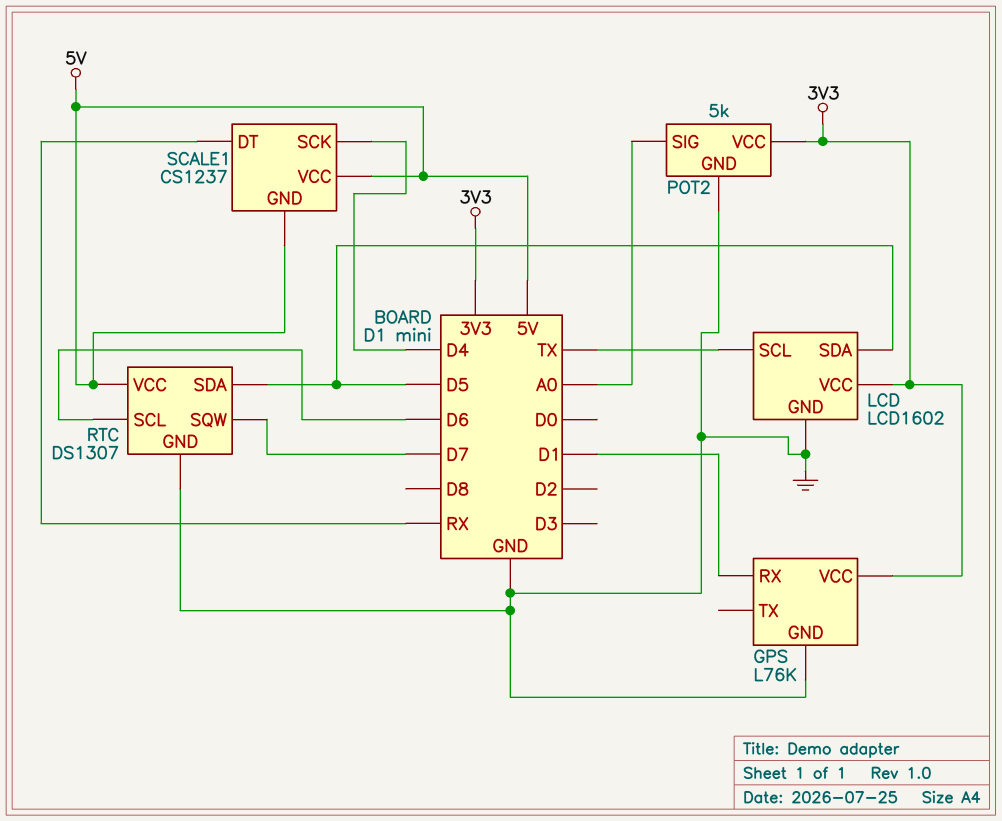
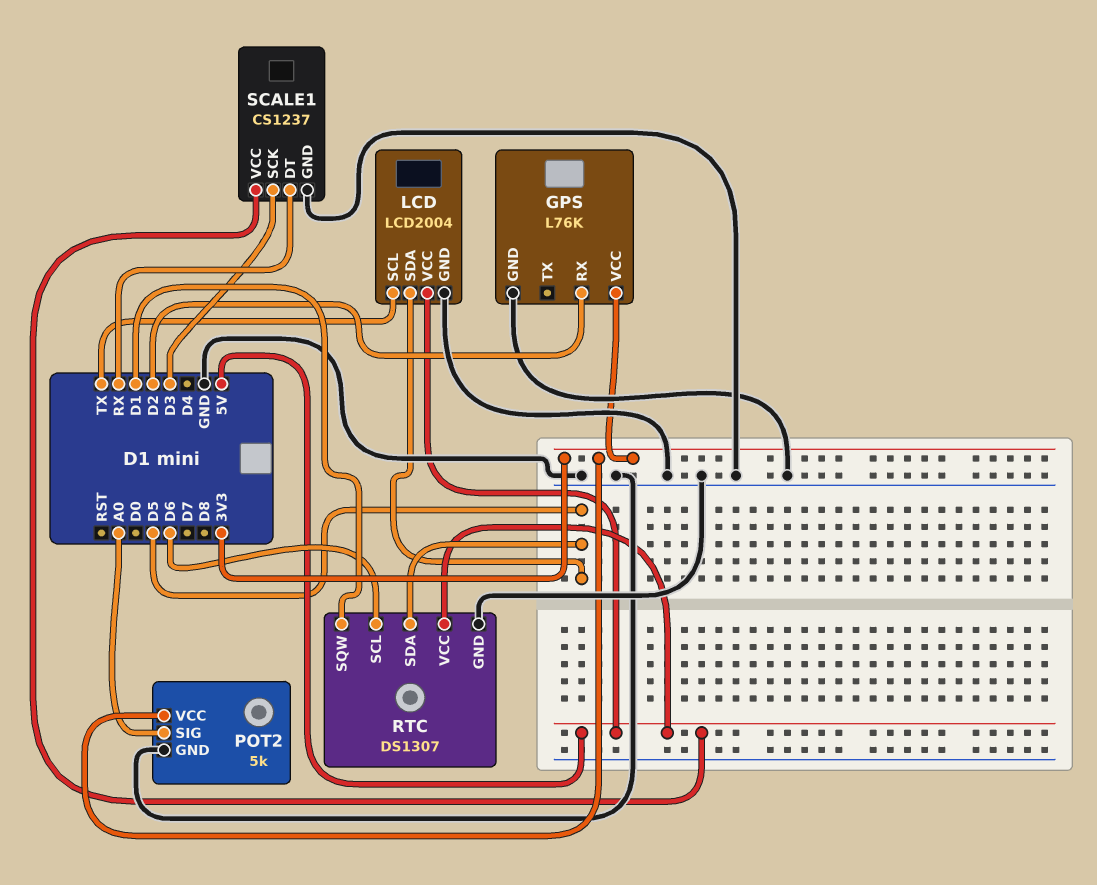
GPS pin RX: D1 -> D2
LCD: LCD1602 -> LCD2004
LCD pin VCC: 3V3 -> 5V
RTC pin SQW: D7 -> D1
SCALE1 pin GND: 5V -> GND
SCALE1 pin SCK: D4 -> D3

